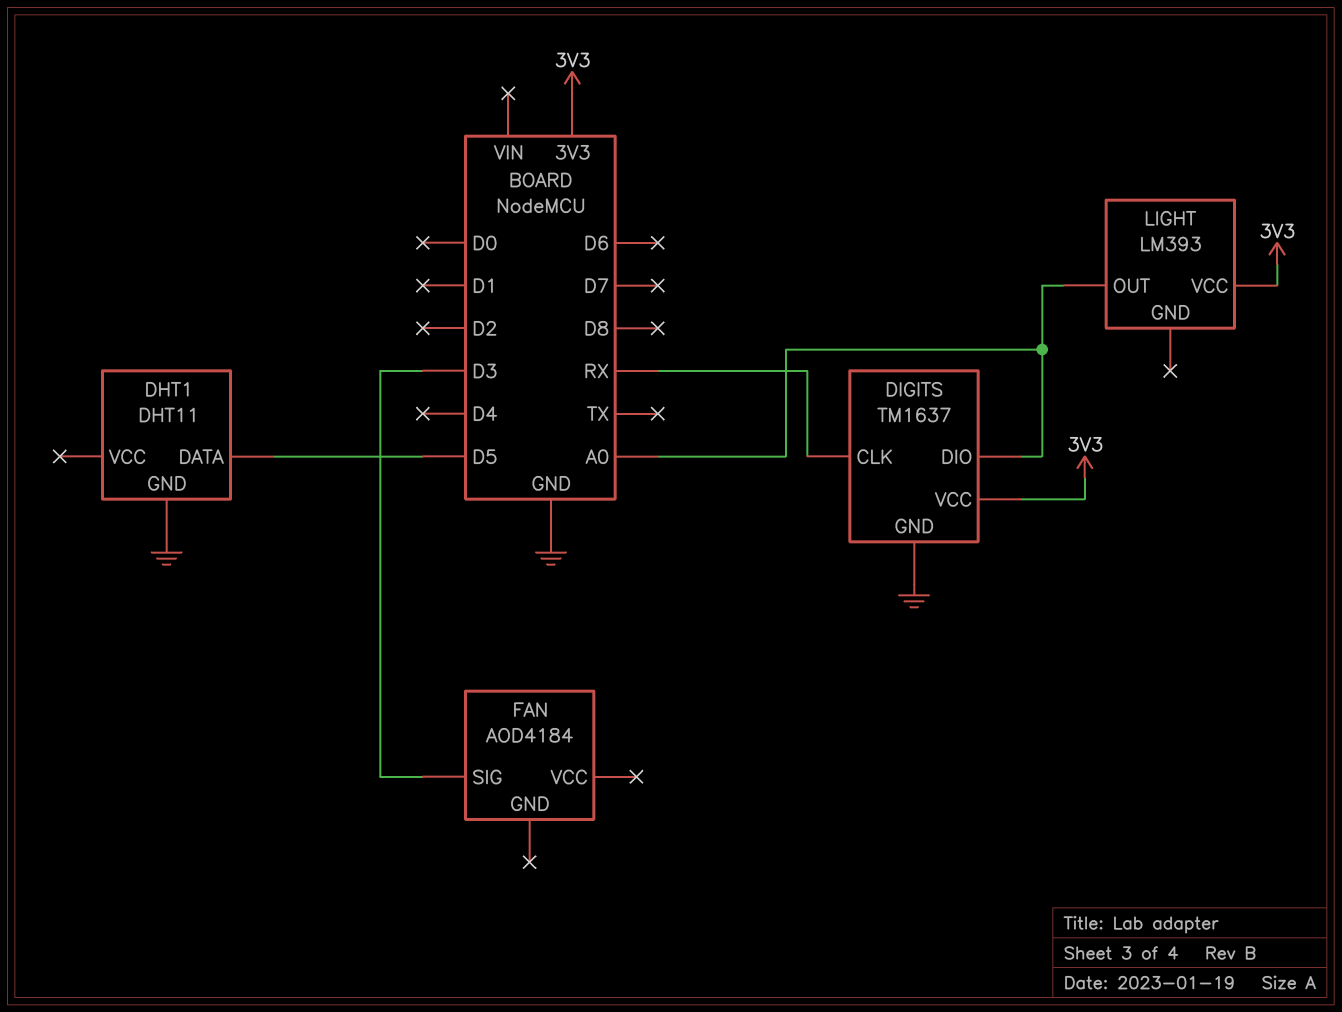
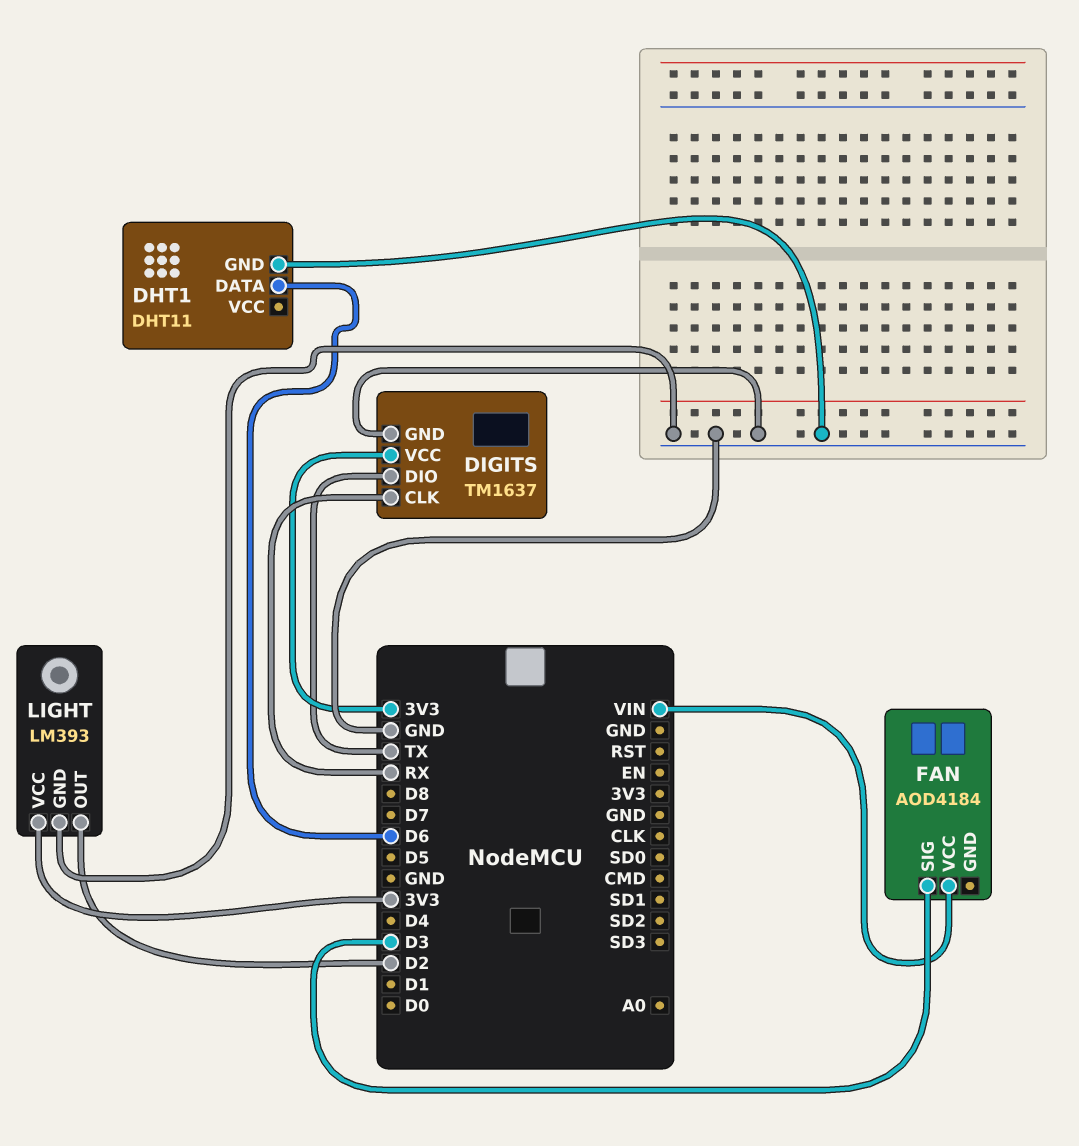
DHT1 pin DATA: D5 -> D6
DIGITS pin DIO: A0 -> TX
FAN pin VCC: none -> VIN
LIGHT pin GND: none -> GND
LIGHT pin OUT: A0 -> D2

